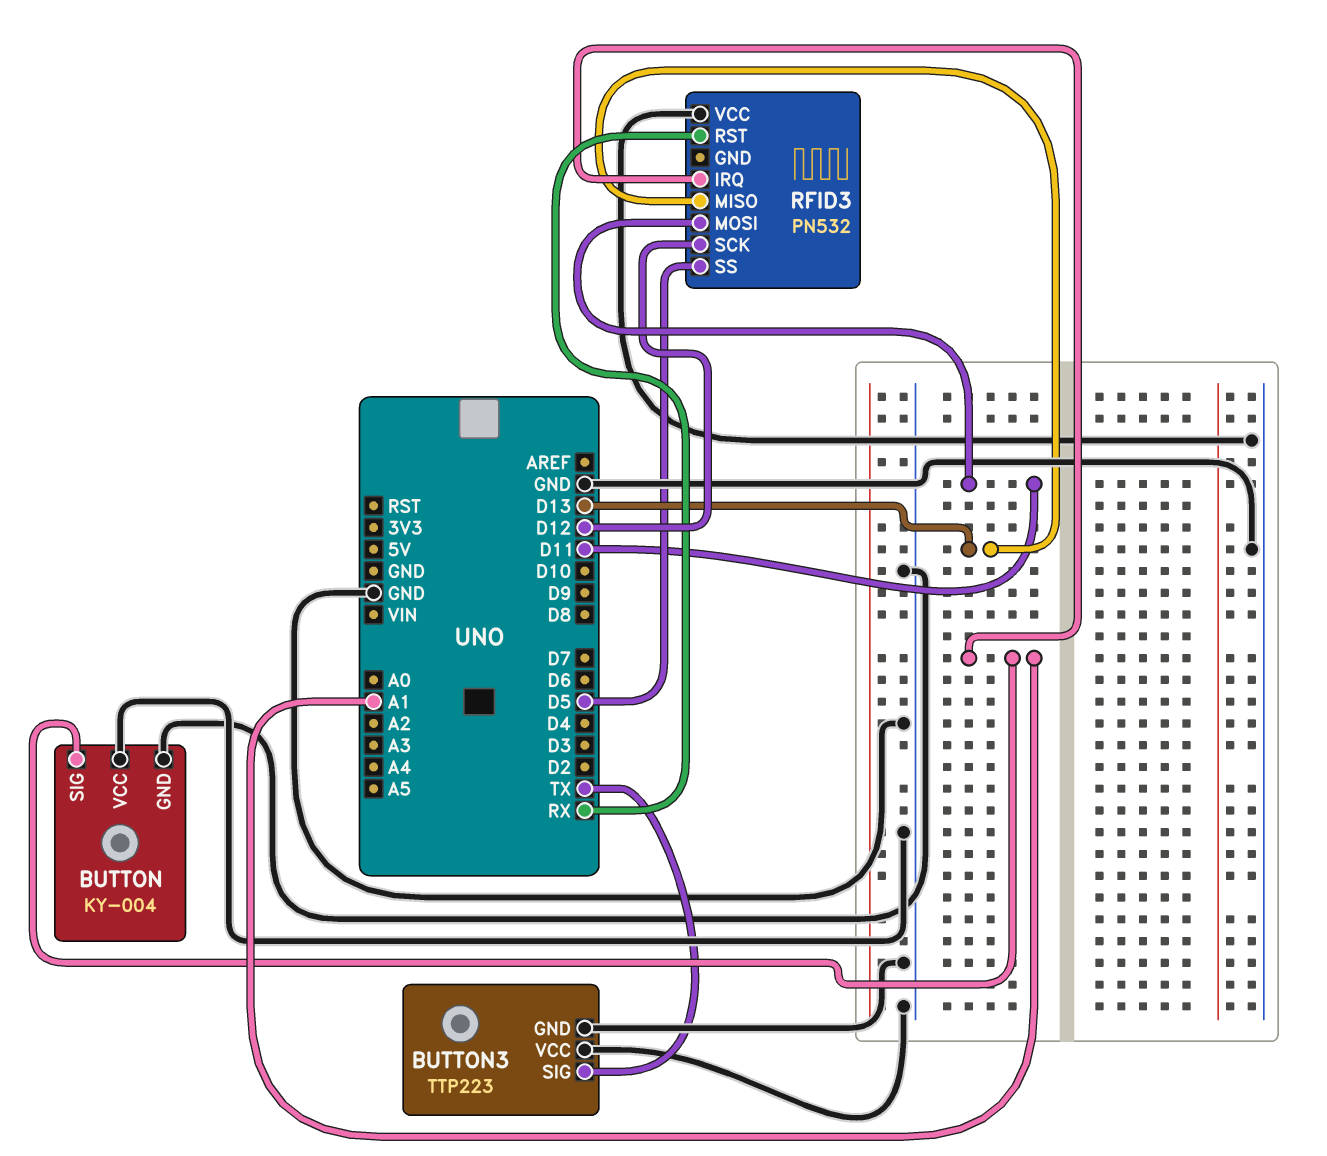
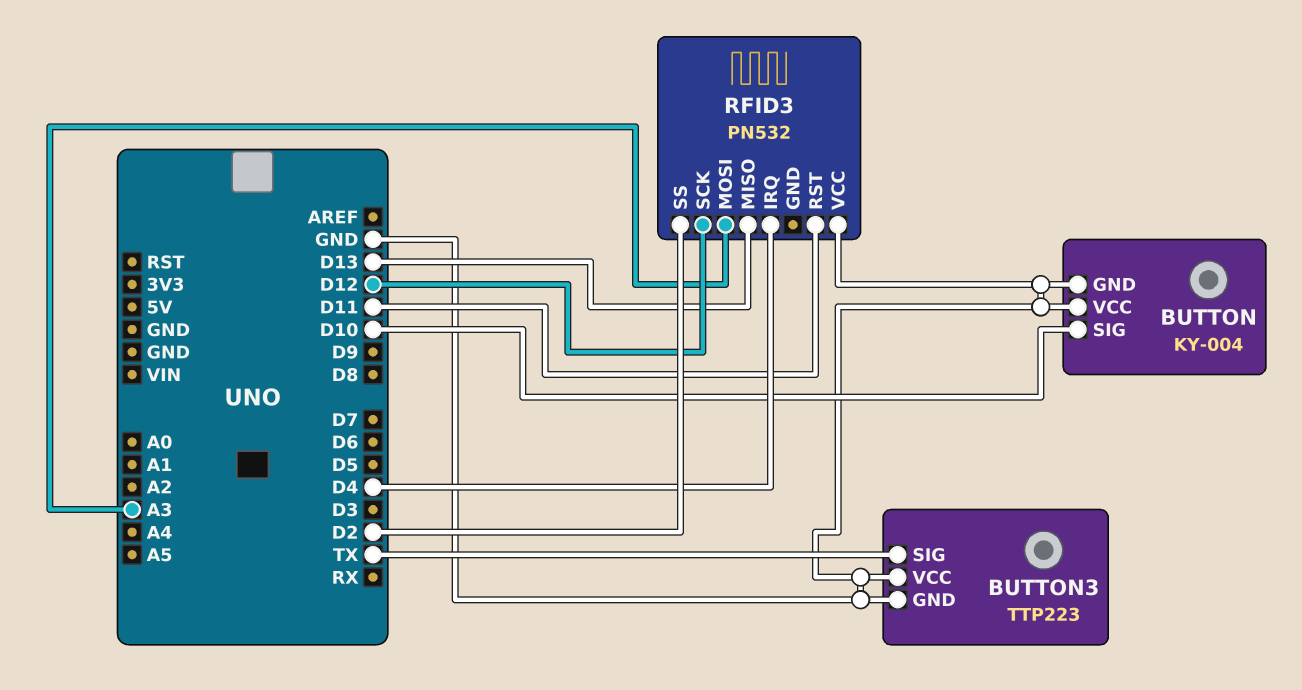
BUTTON pin SIG: A1 -> D10
RFID3 pin IRQ: A1 -> D4
RFID3 pin MOSI: D11 -> A3
RFID3 pin RST: RX -> D11
RFID3 pin SS: D5 -> D2

